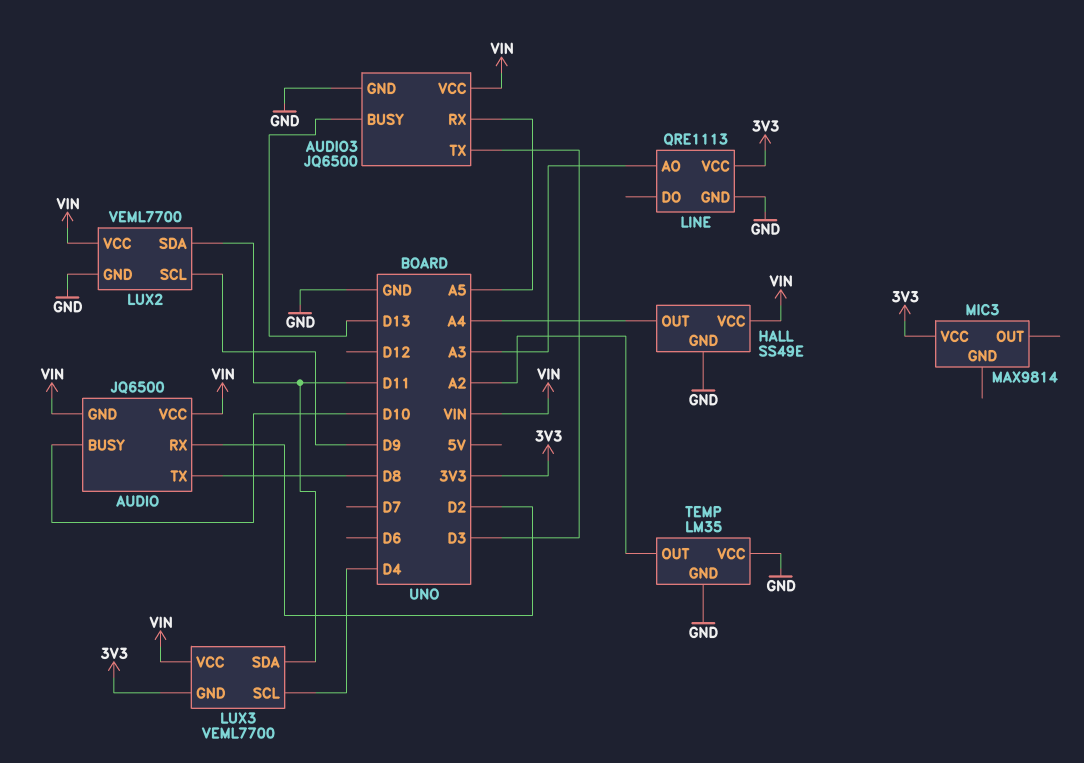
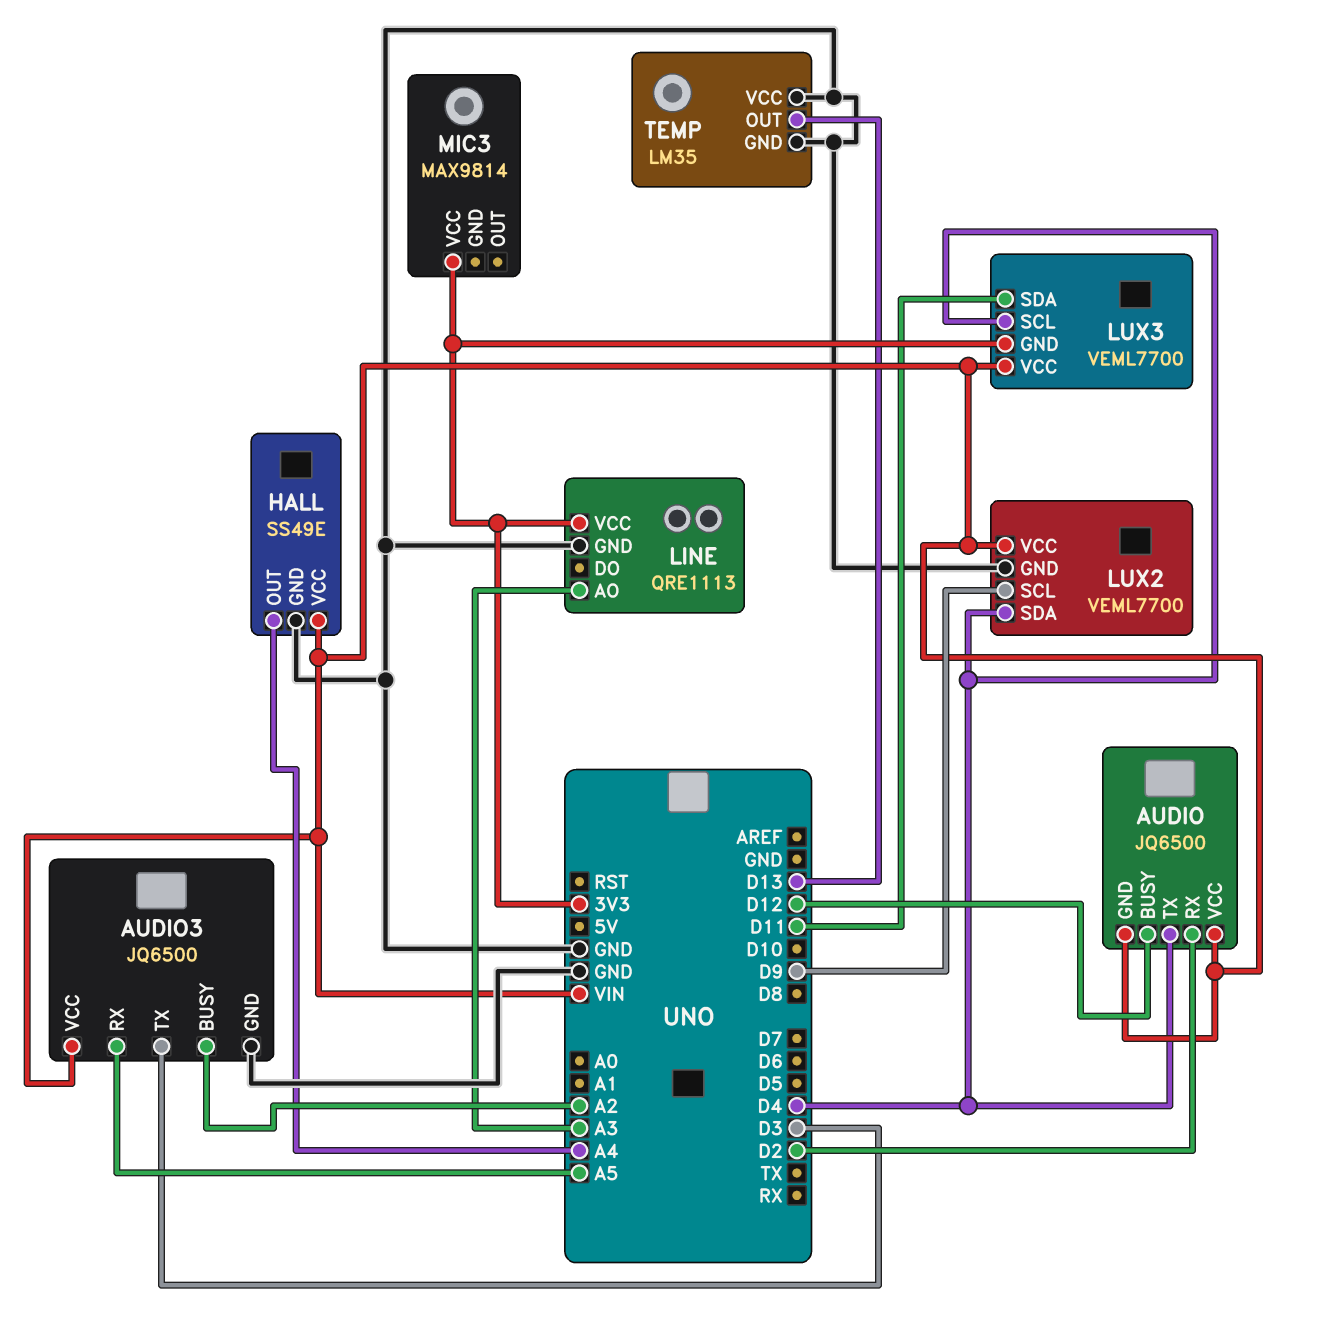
AUDIO pin BUSY: D10 -> D12
AUDIO pin TX: D8 -> D4
AUDIO3 pin BUSY: D13 -> A2
LUX2 pin SDA: D11 -> D4
TEMP pin OUT: A2 -> D13

